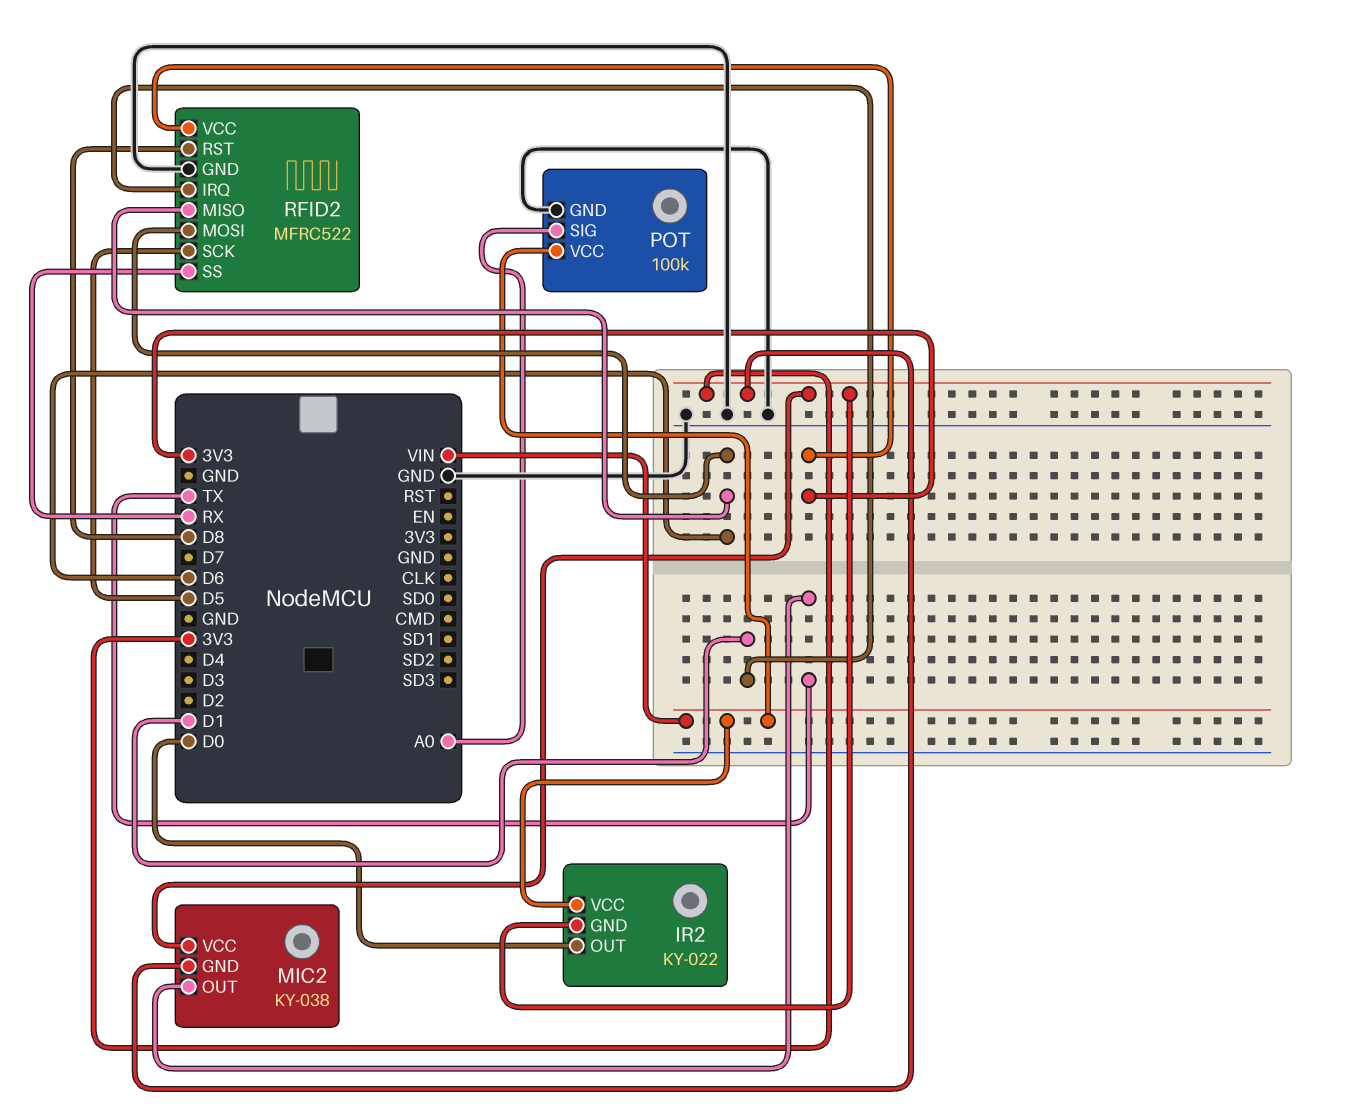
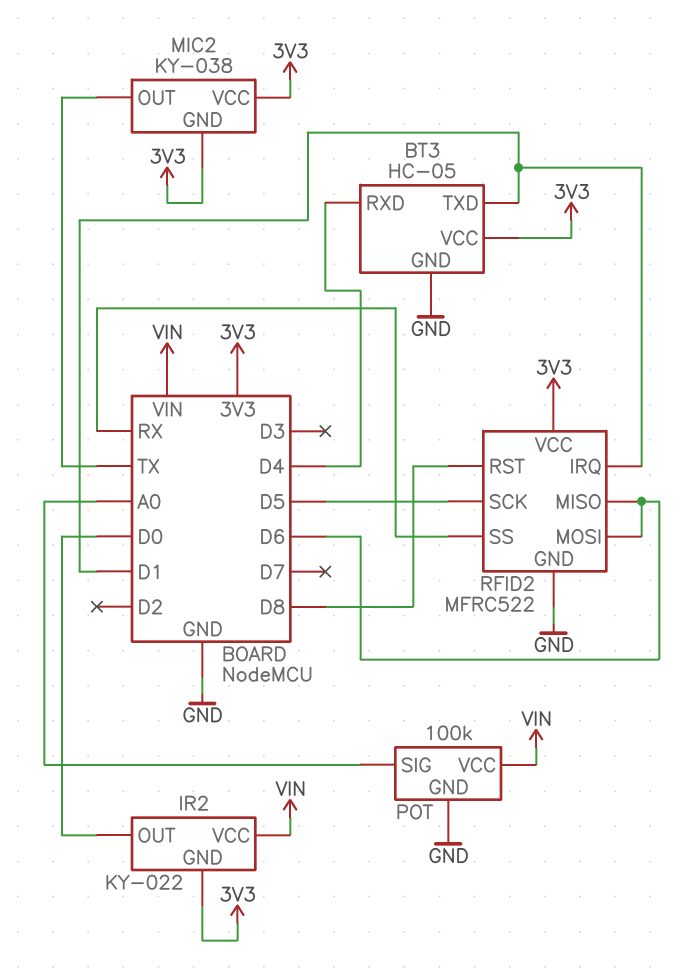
BT3: none -> HC-05
BT3 pin GND: none -> GND
BT3 pin RXD: none -> D4
BT3 pin TXD: none -> D1
BT3 pin VCC: none -> 3V3

